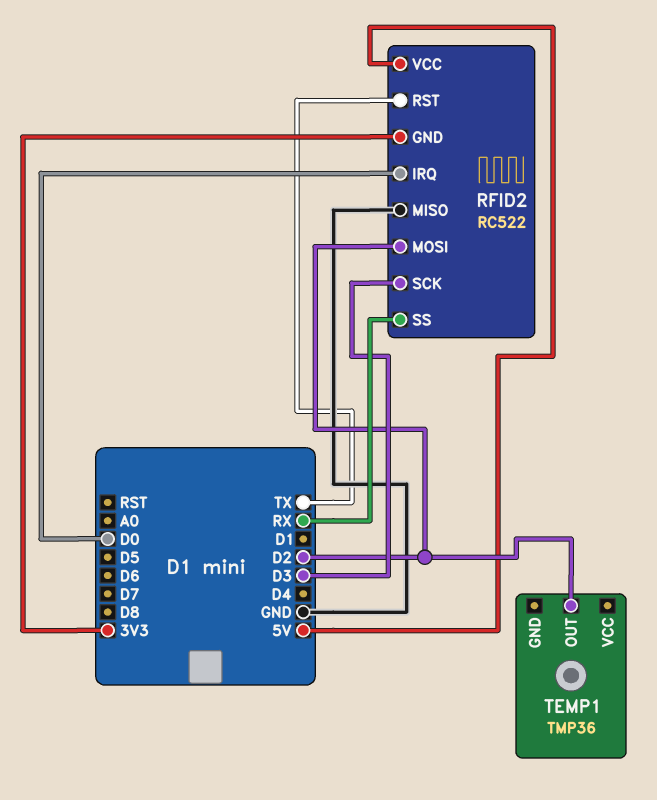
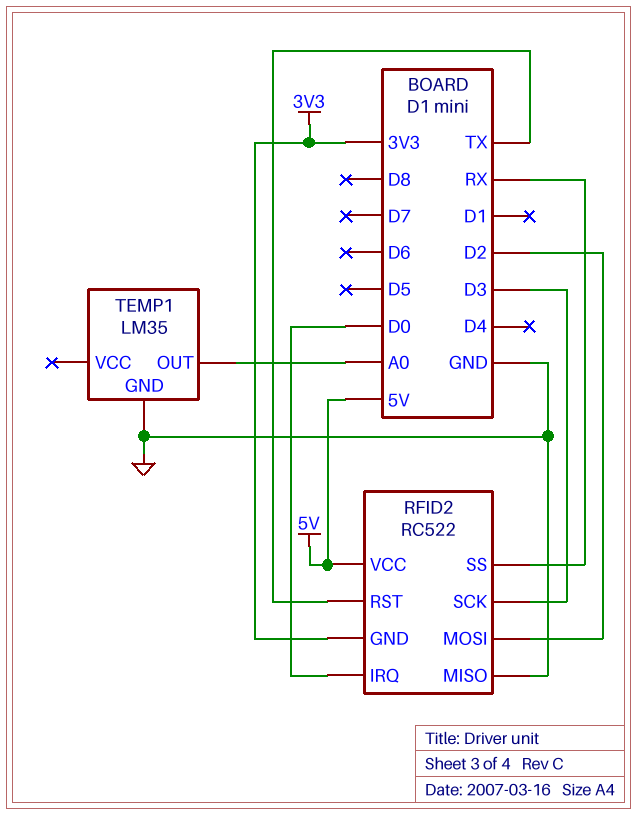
TEMP1: TMP36 -> LM35
TEMP1 pin GND: none -> GND
TEMP1 pin OUT: D2 -> A0

